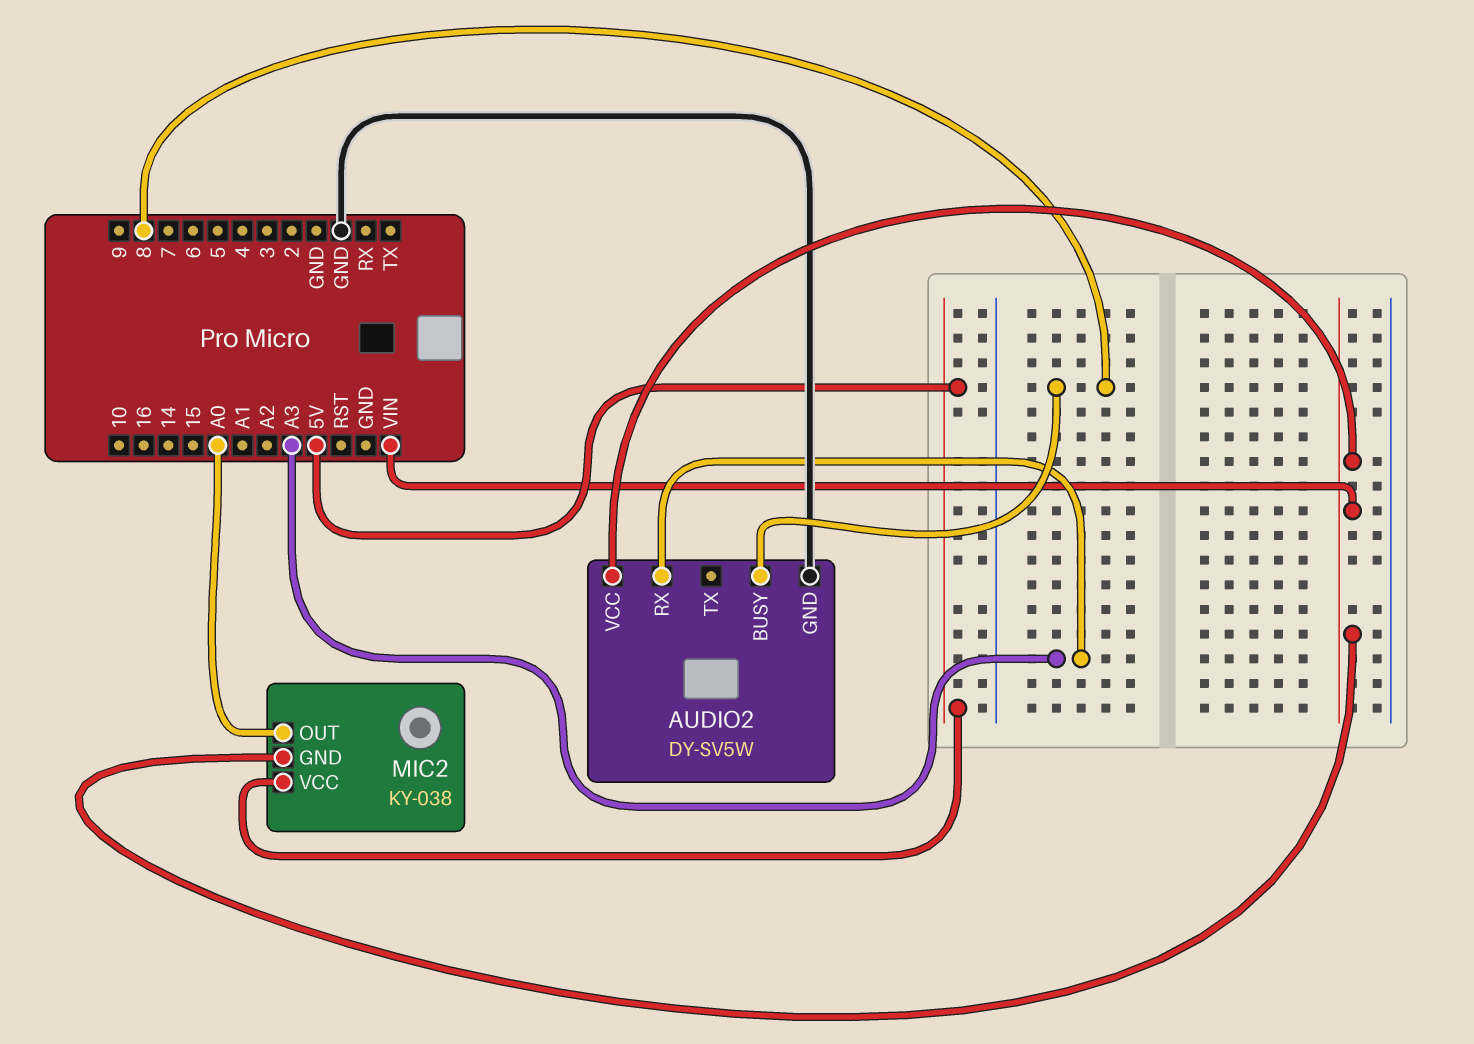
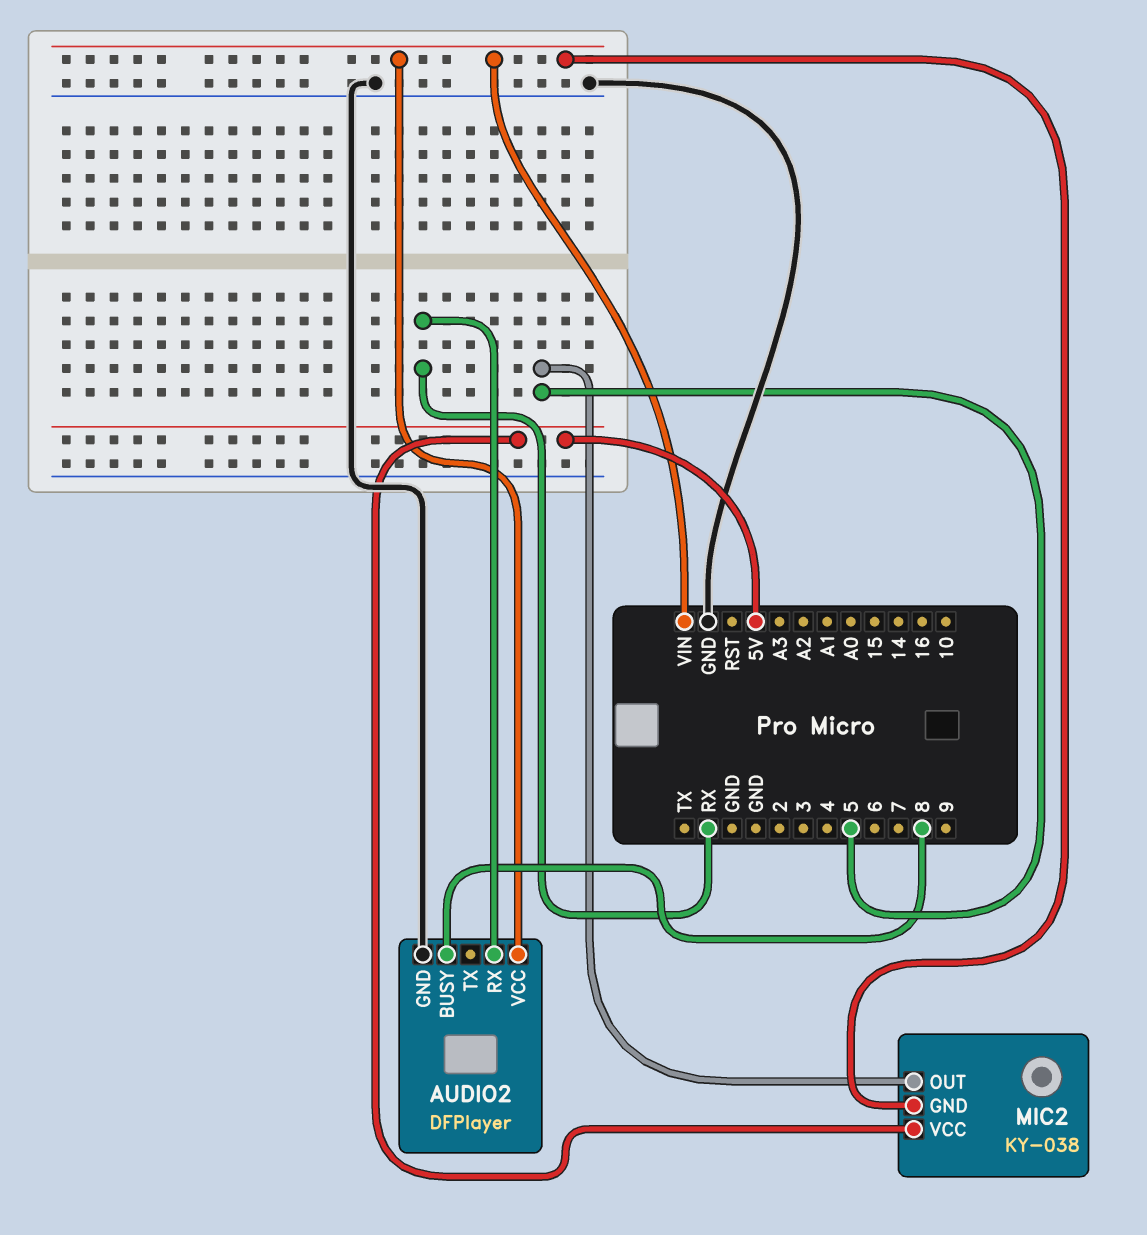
AUDIO2: DY-SV5W -> DFPlayer
AUDIO2 pin RX: A3 -> RX
MIC2 pin OUT: A0 -> 5

